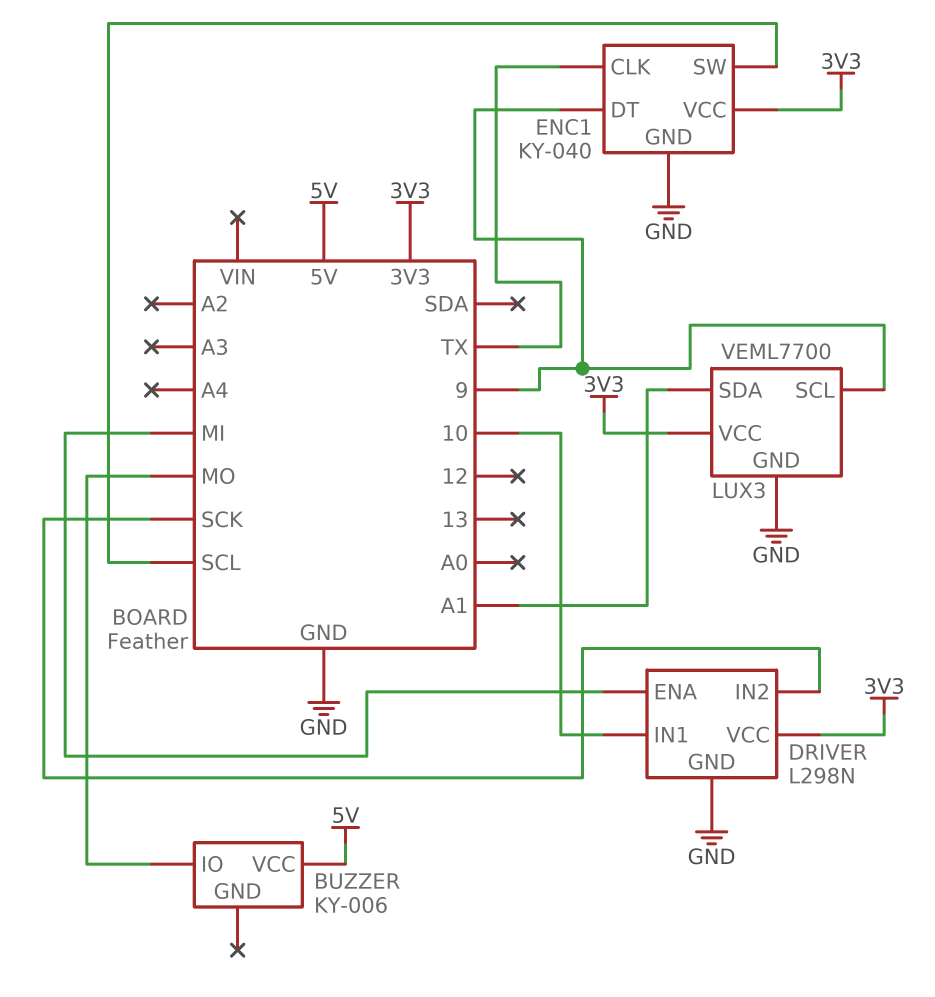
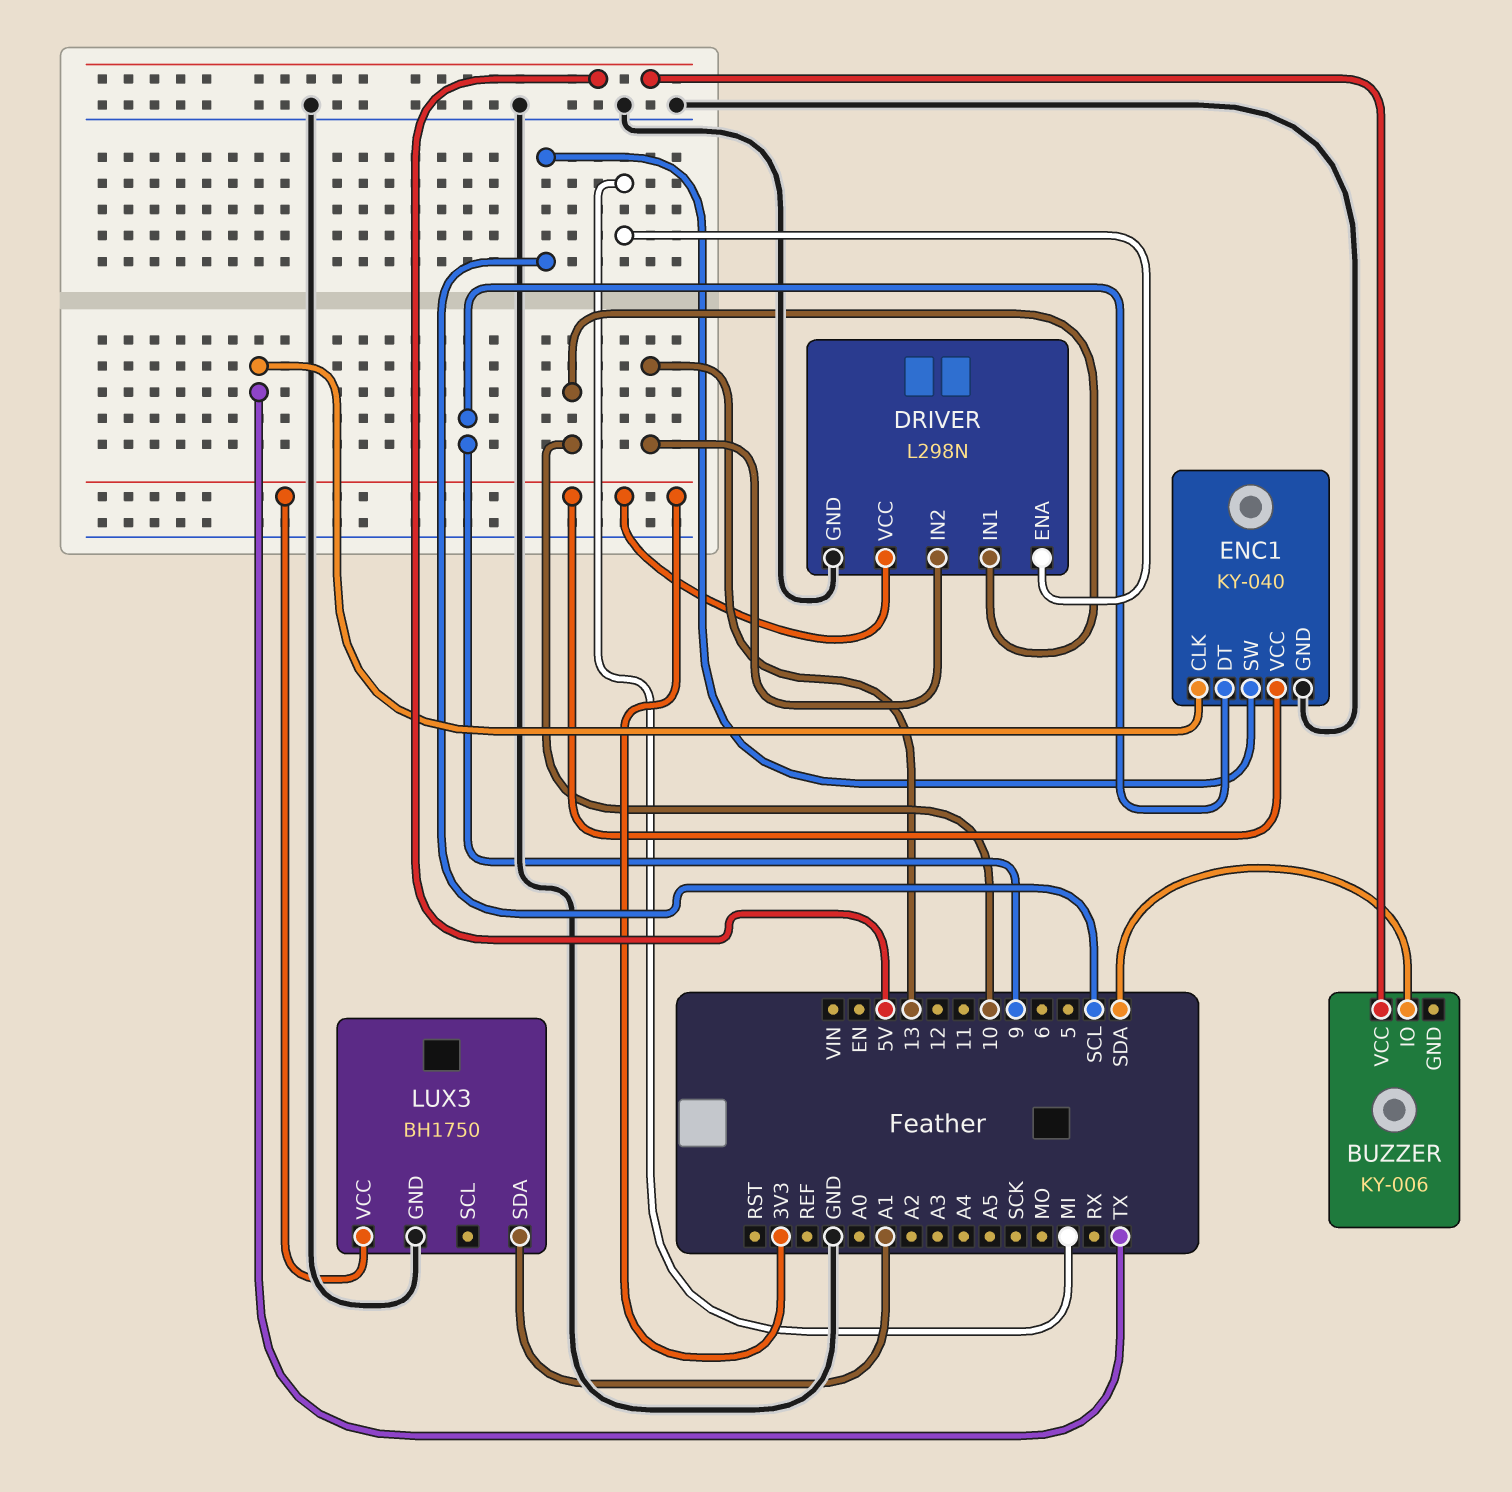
BUZZER pin IO: MO -> SDA
DRIVER pin IN2: SCK -> 13
LUX3: VEML7700 -> BH1750
LUX3 pin SCL: 9 -> none

